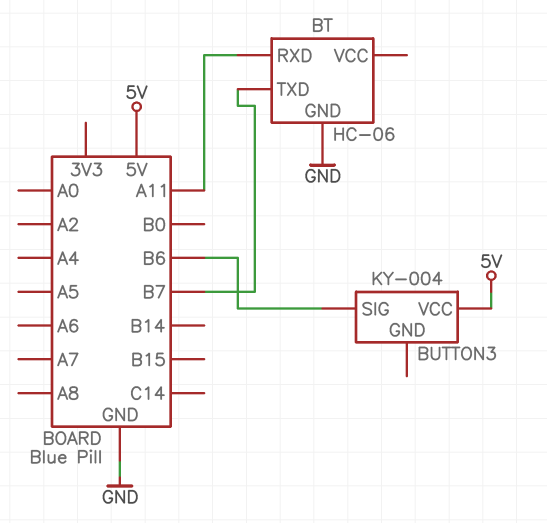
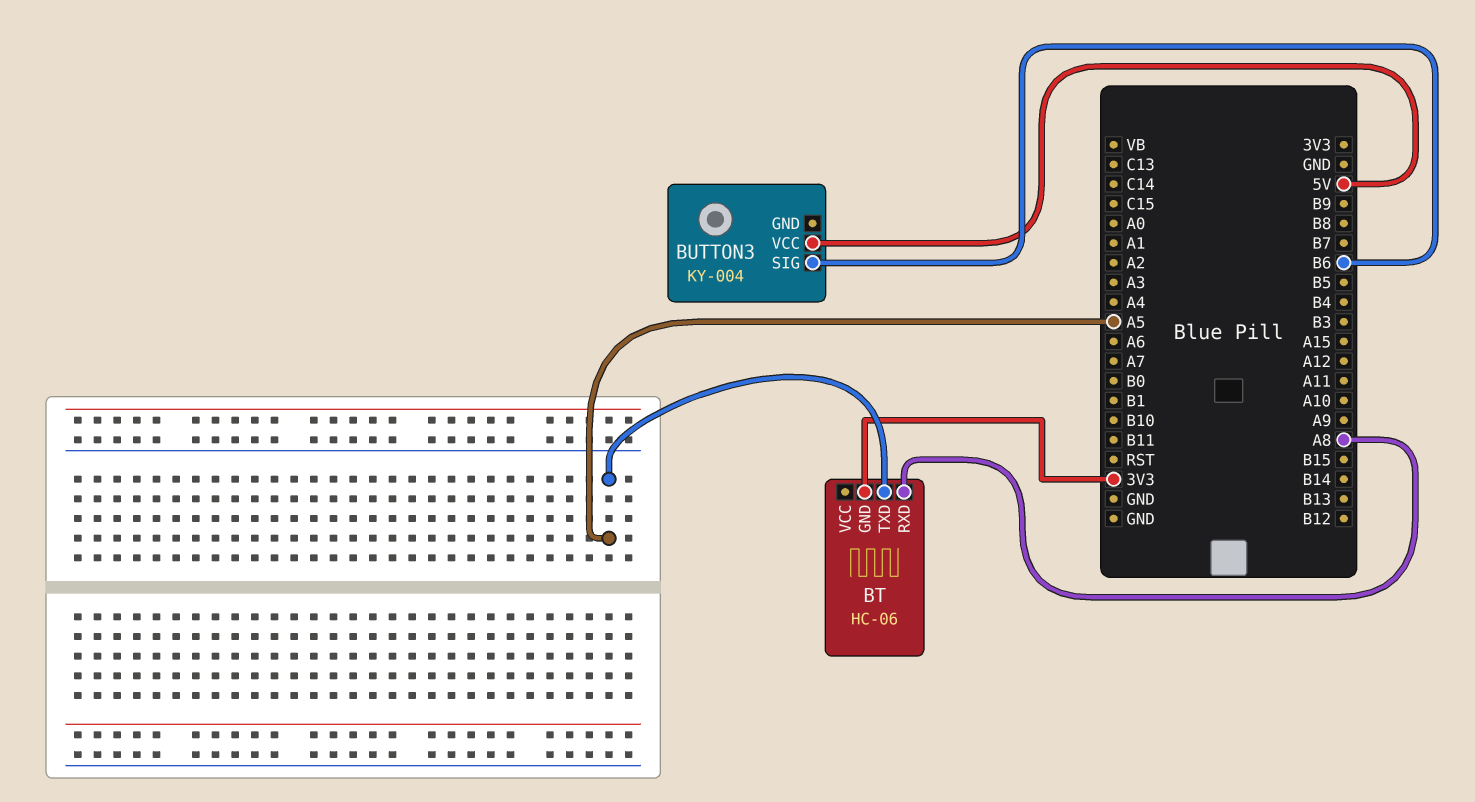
BT pin GND: GND -> 3V3
BT pin RXD: A11 -> A8
BT pin TXD: B7 -> A5

